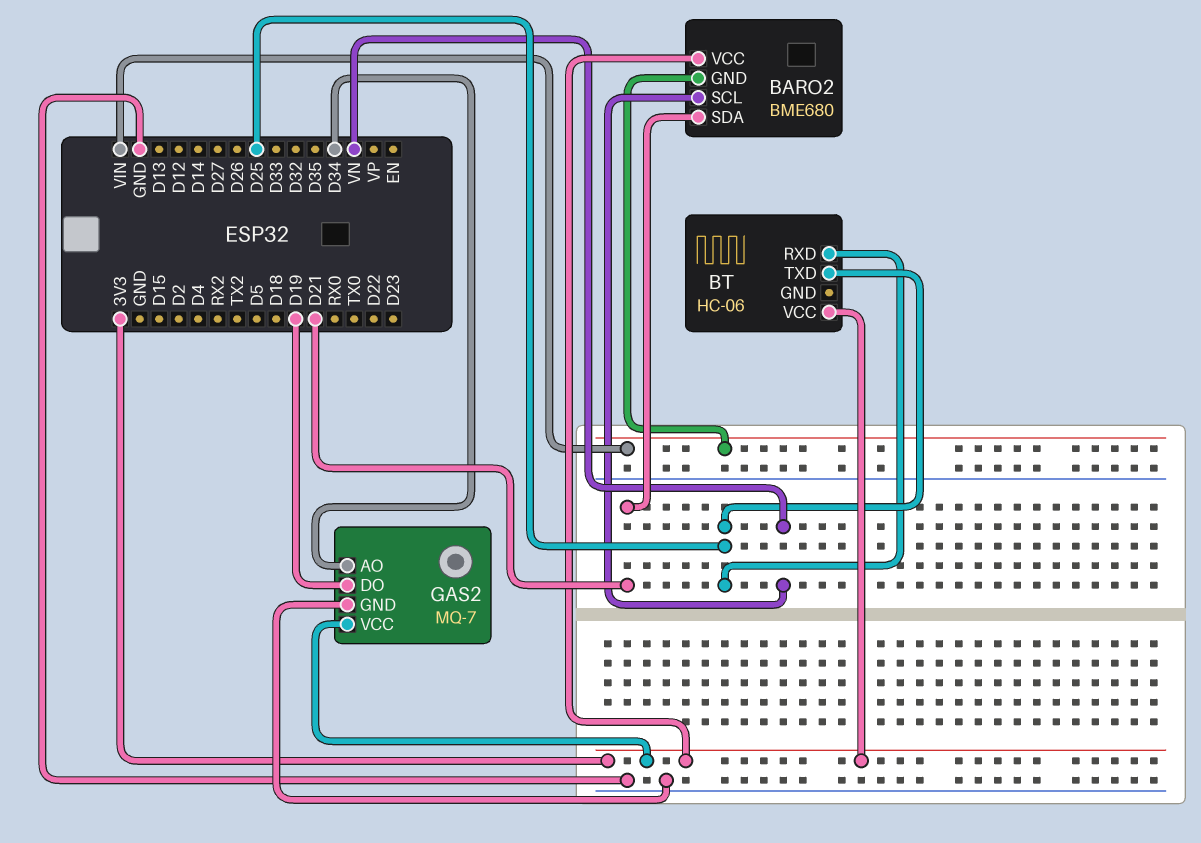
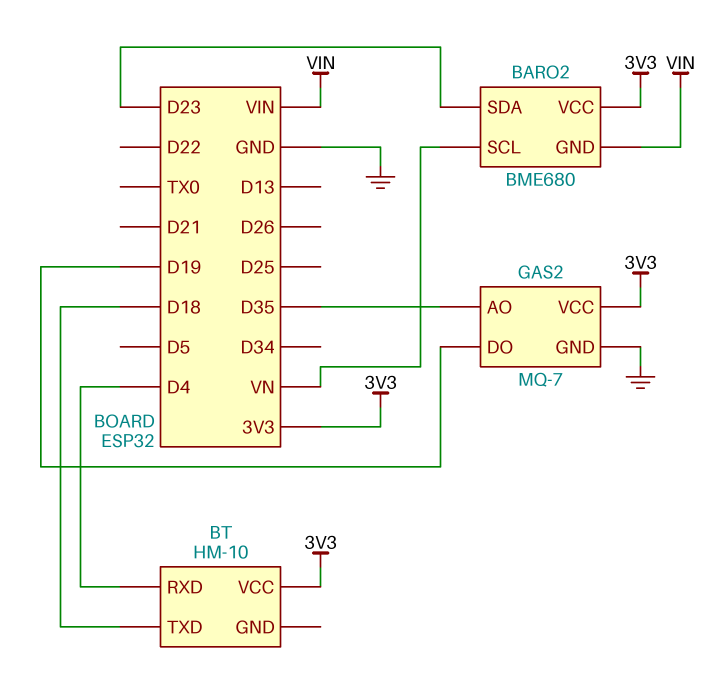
BARO2 pin SDA: D21 -> D23
BT: HC-06 -> HM-10
BT pin RXD: D25 -> D4
BT pin TXD: D25 -> D18
GAS2 pin AO: D34 -> D35

